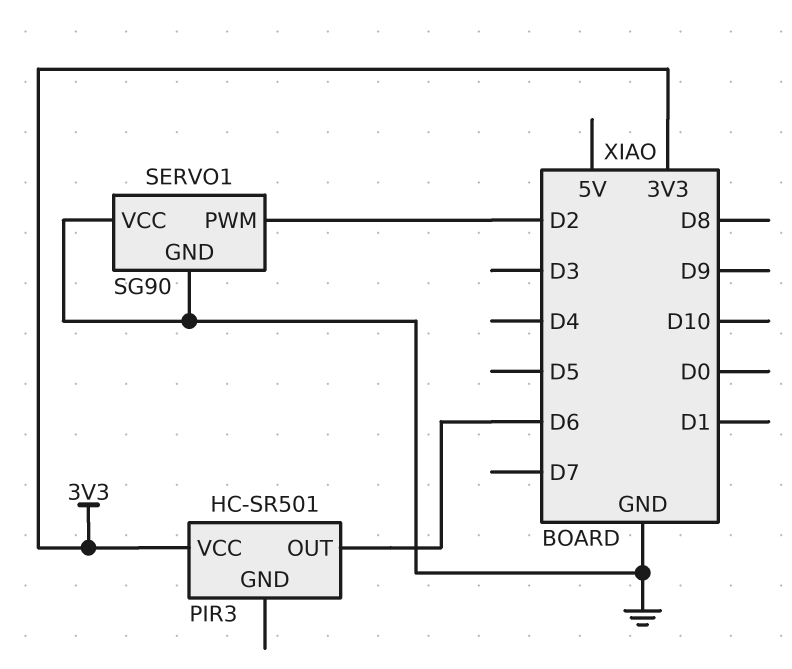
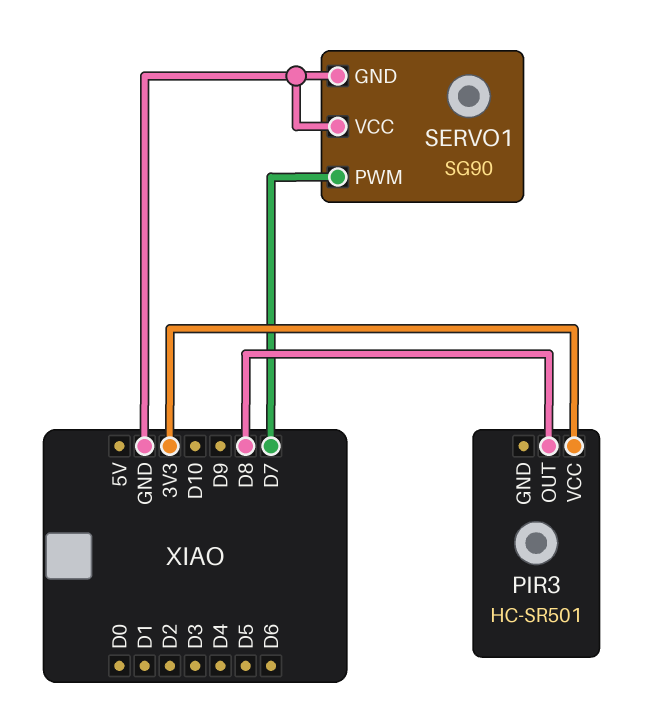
PIR3 pin OUT: D6 -> D8
SERVO1 pin PWM: D2 -> D7

